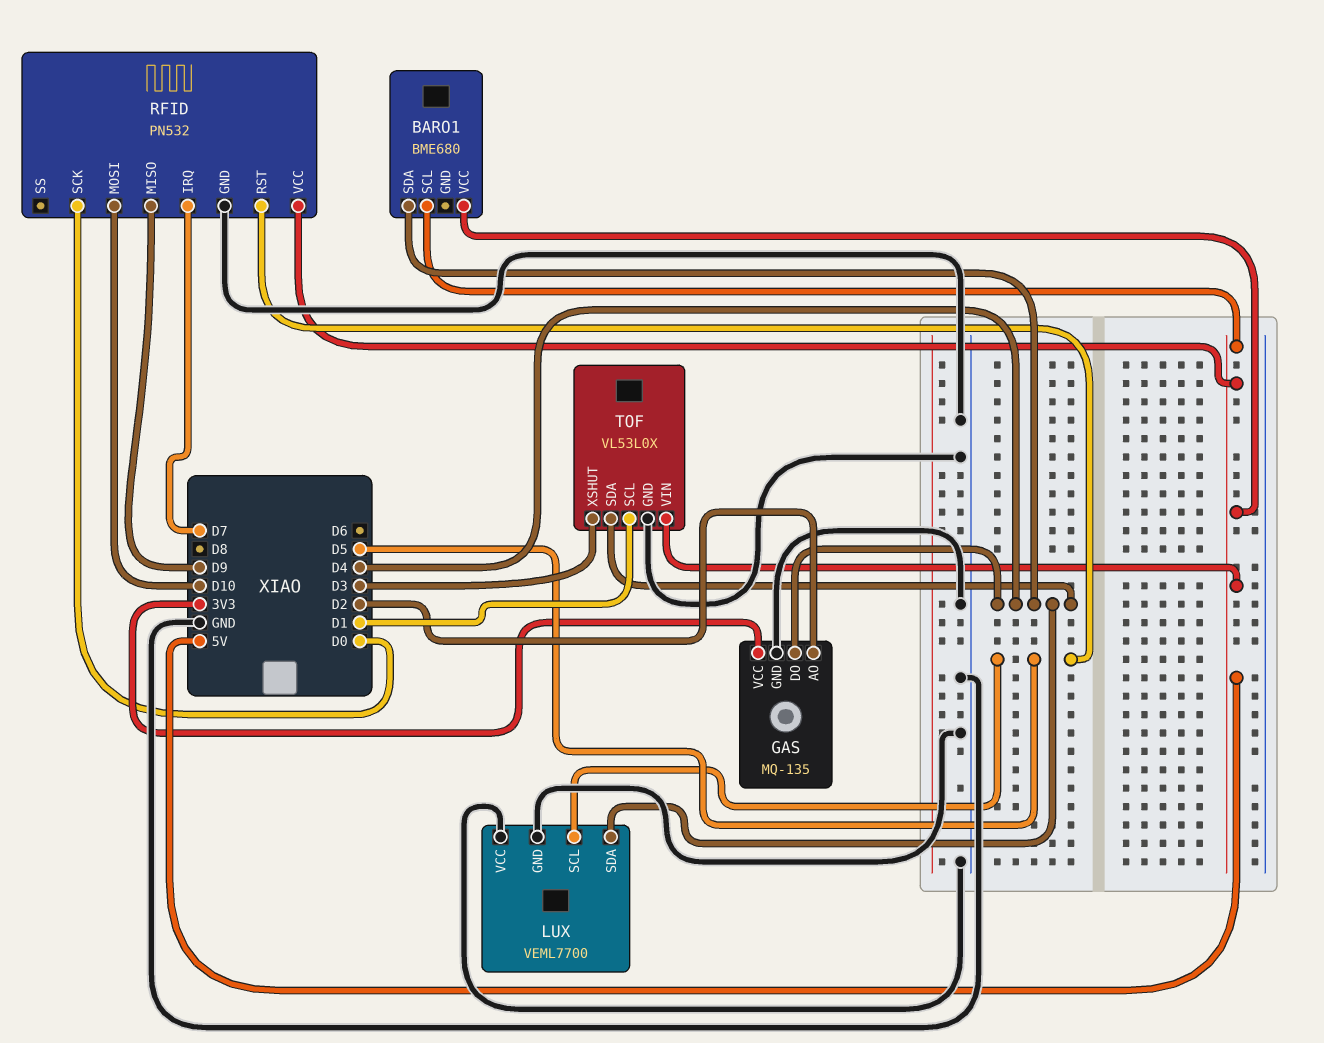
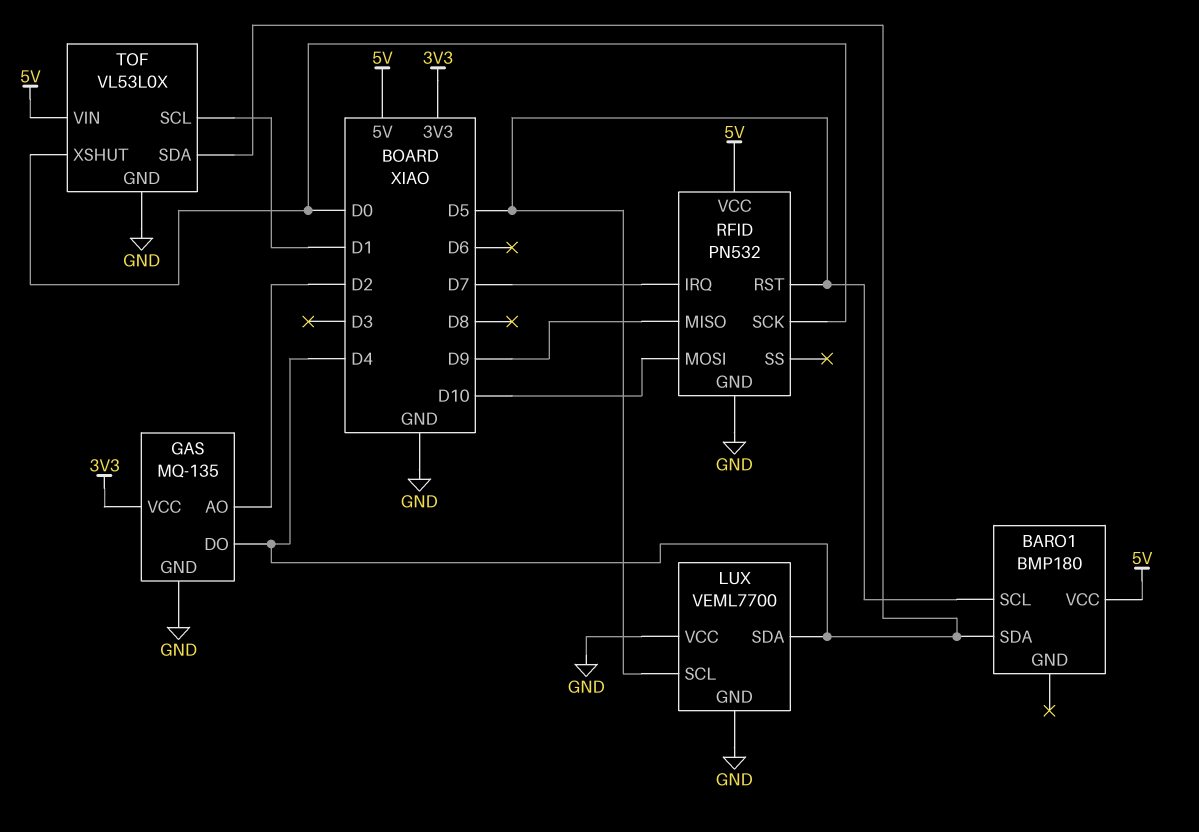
BARO1: BME680 -> BMP180
BARO1 pin SCL: 5V -> D5
TOF pin XSHUT: D3 -> D0

